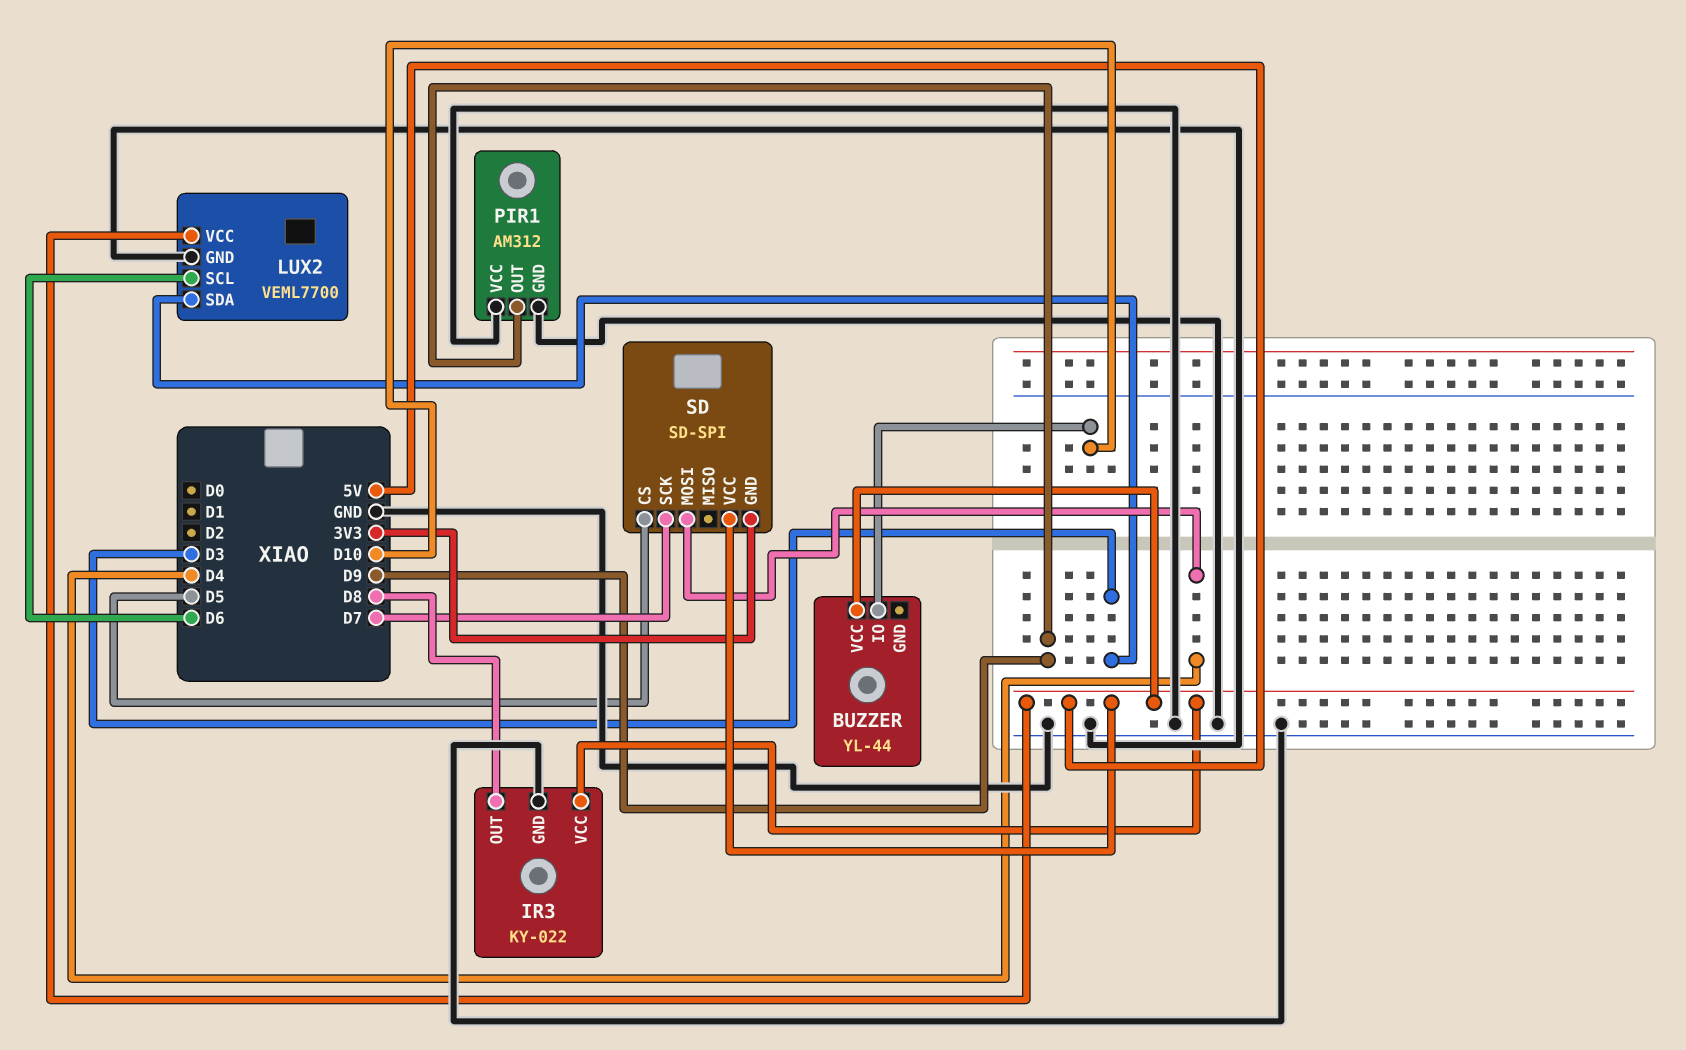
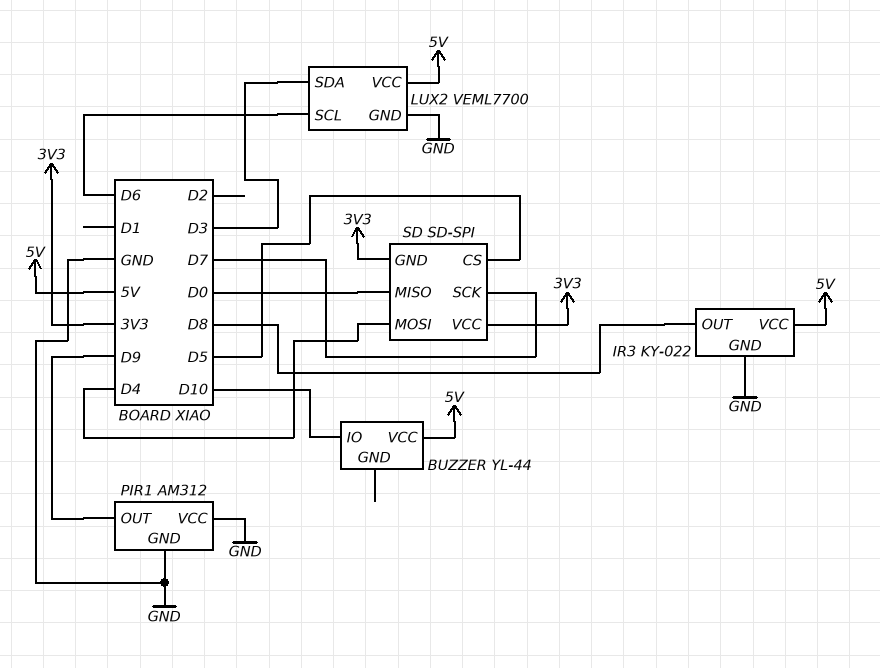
SD pin MISO: none -> D0
SD pin VCC: 5V -> 3V3

